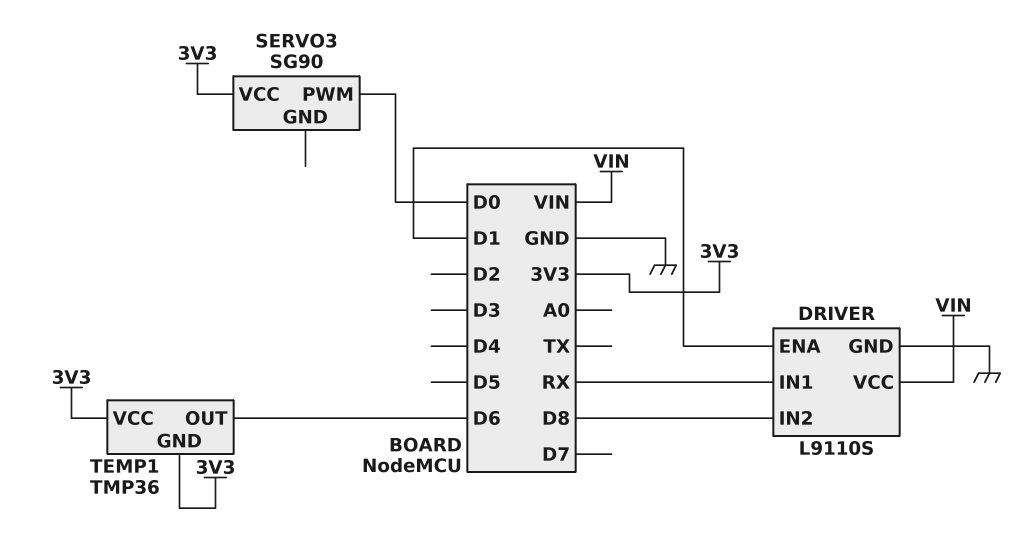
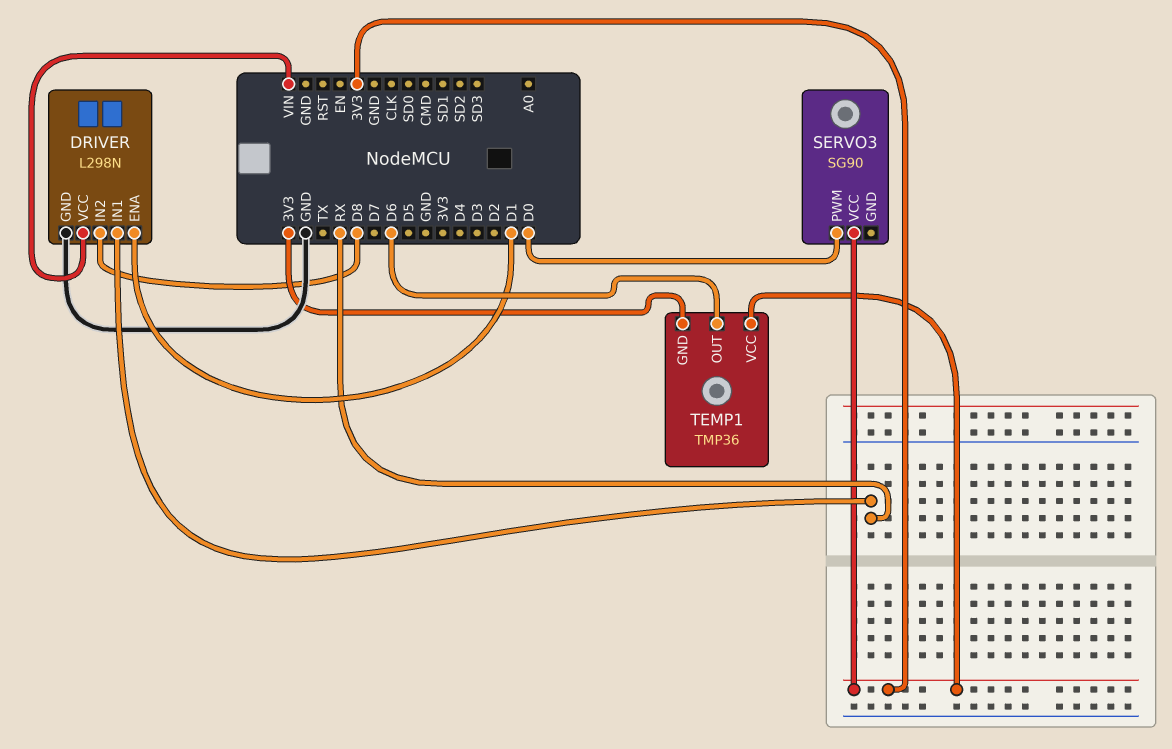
DRIVER: L9110S -> L298N

